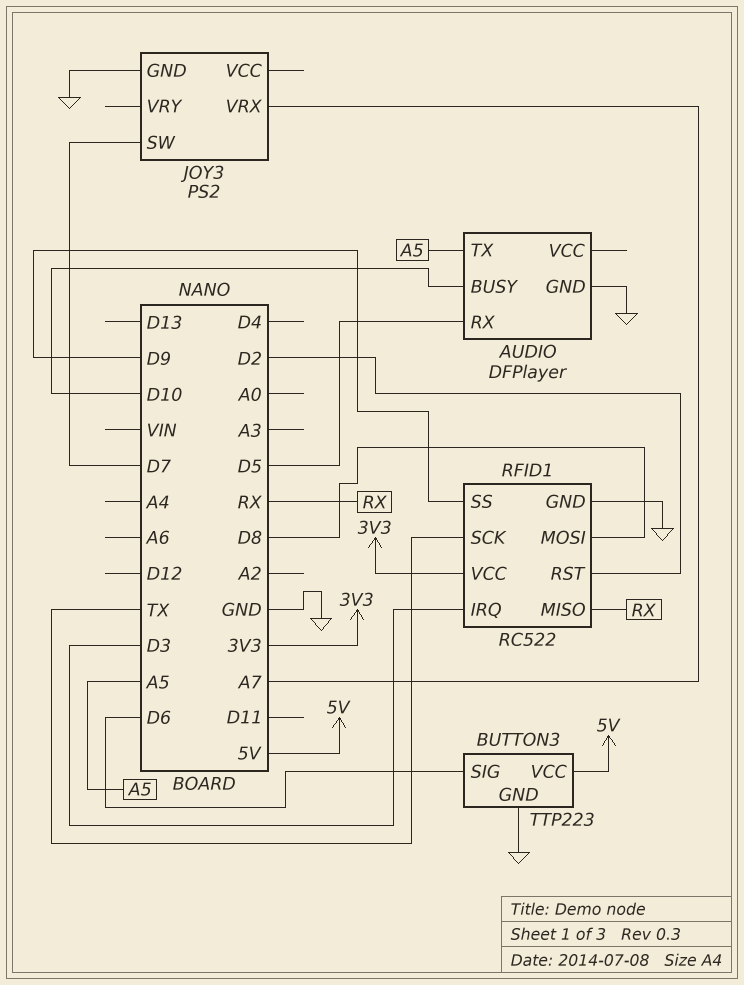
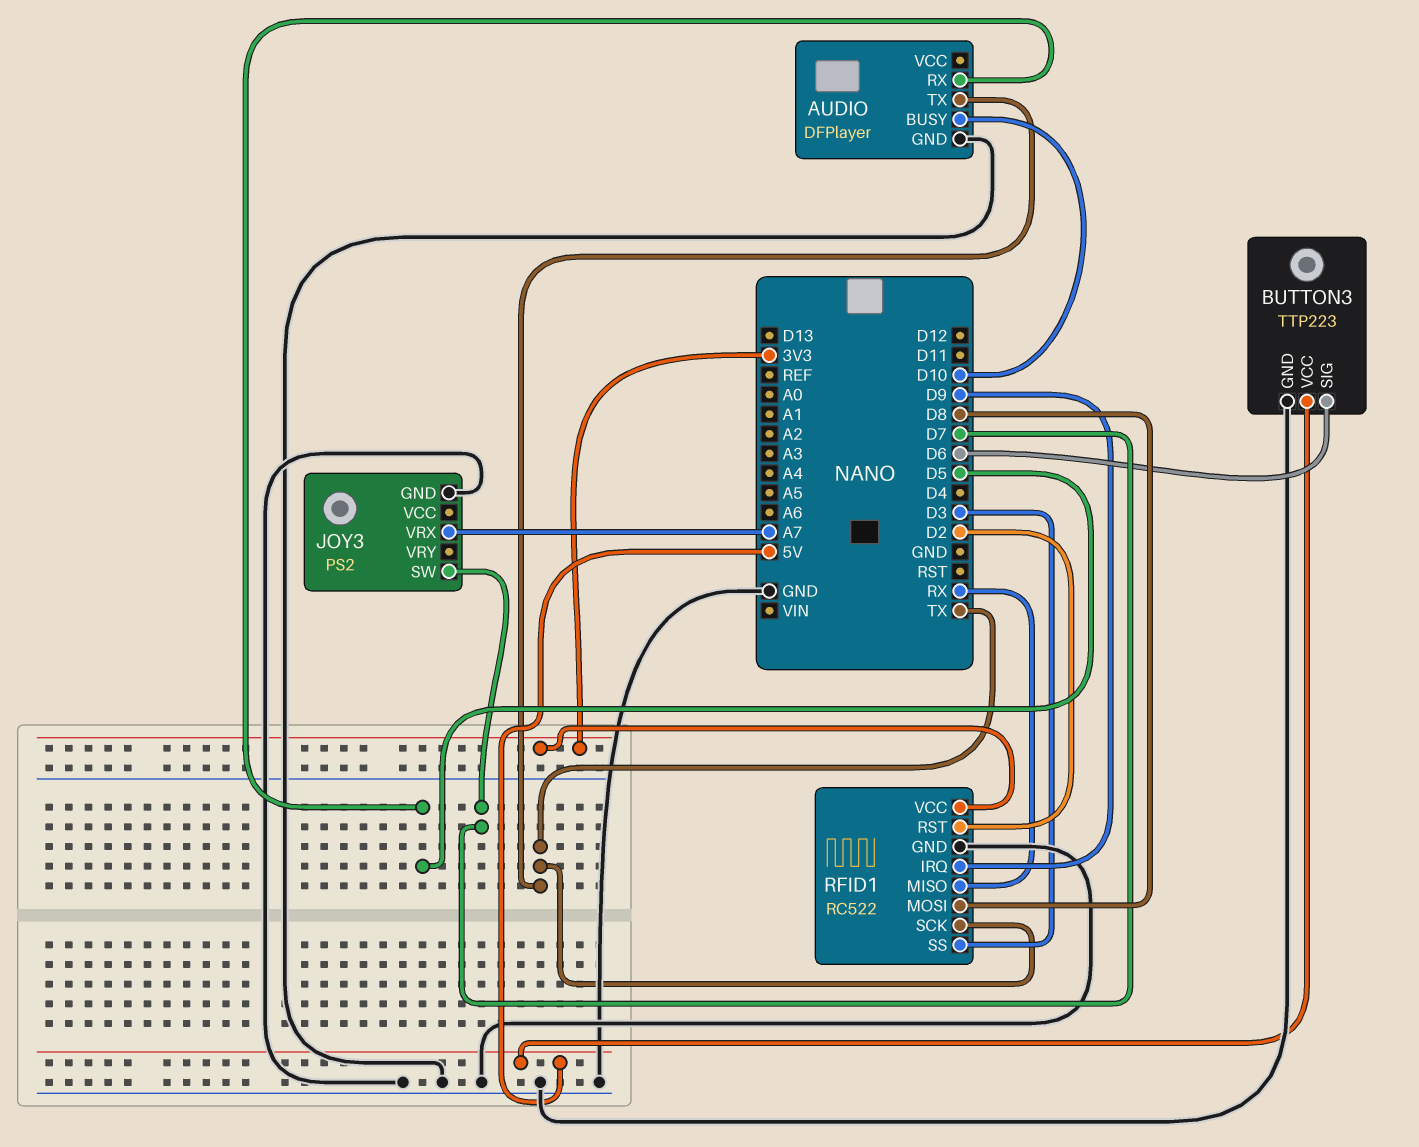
AUDIO pin TX: A5 -> TX
RFID1 pin IRQ: D3 -> D9
RFID1 pin SS: D9 -> D3

